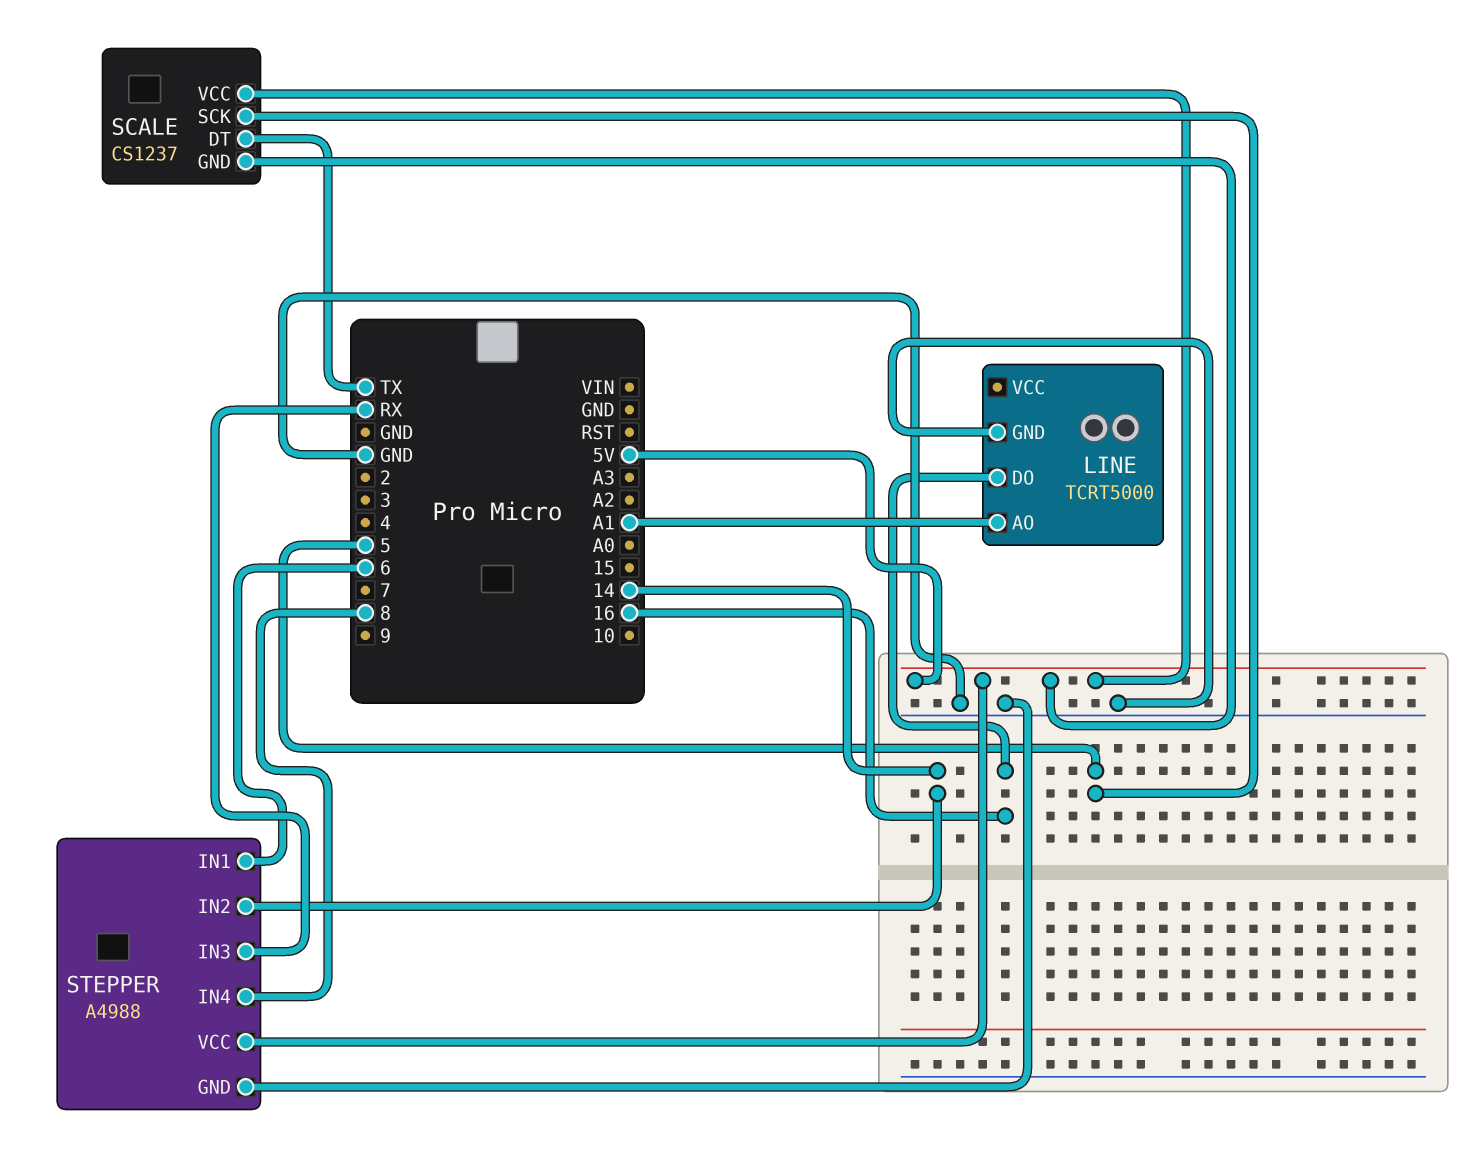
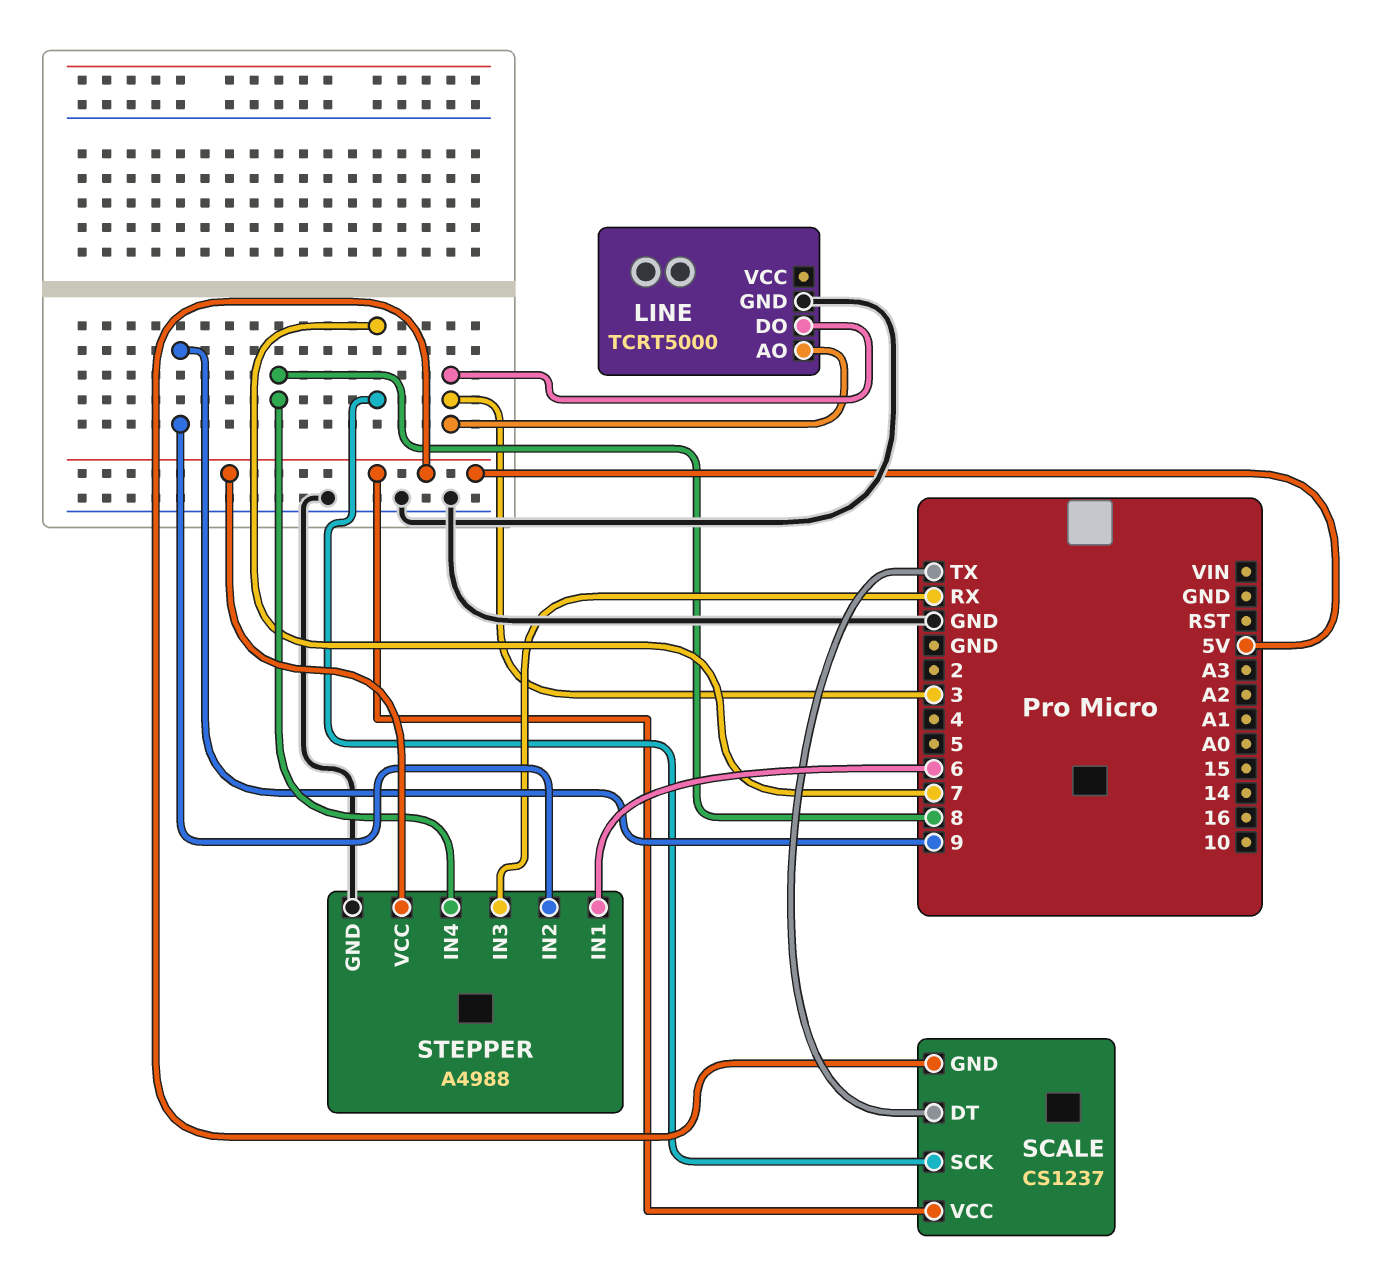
LINE pin AO: A1 -> 3
LINE pin DO: 16 -> 3
SCALE pin SCK: 5 -> 7
STEPPER pin IN2: 14 -> 9

